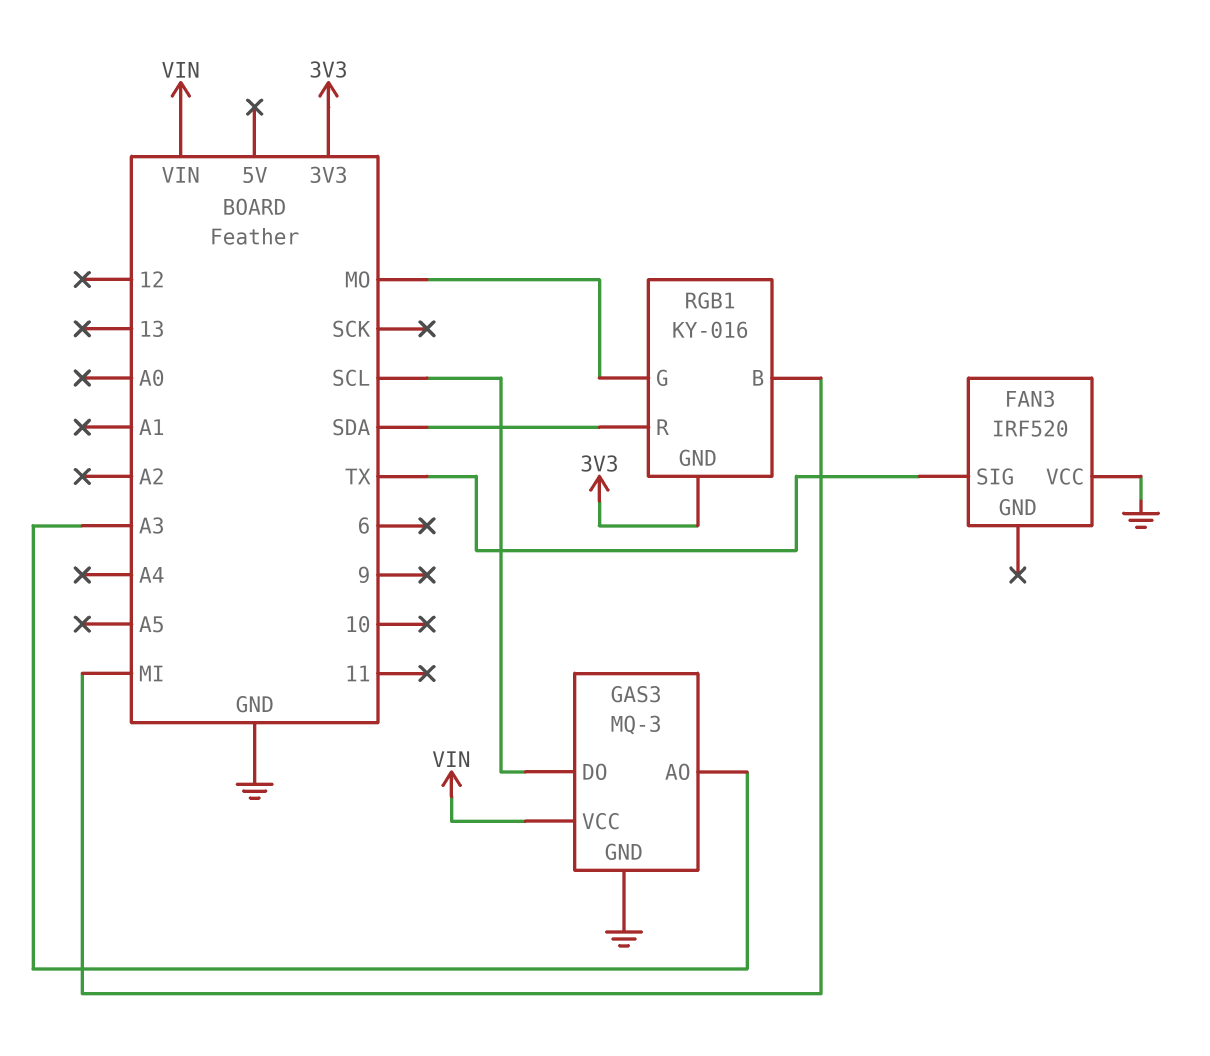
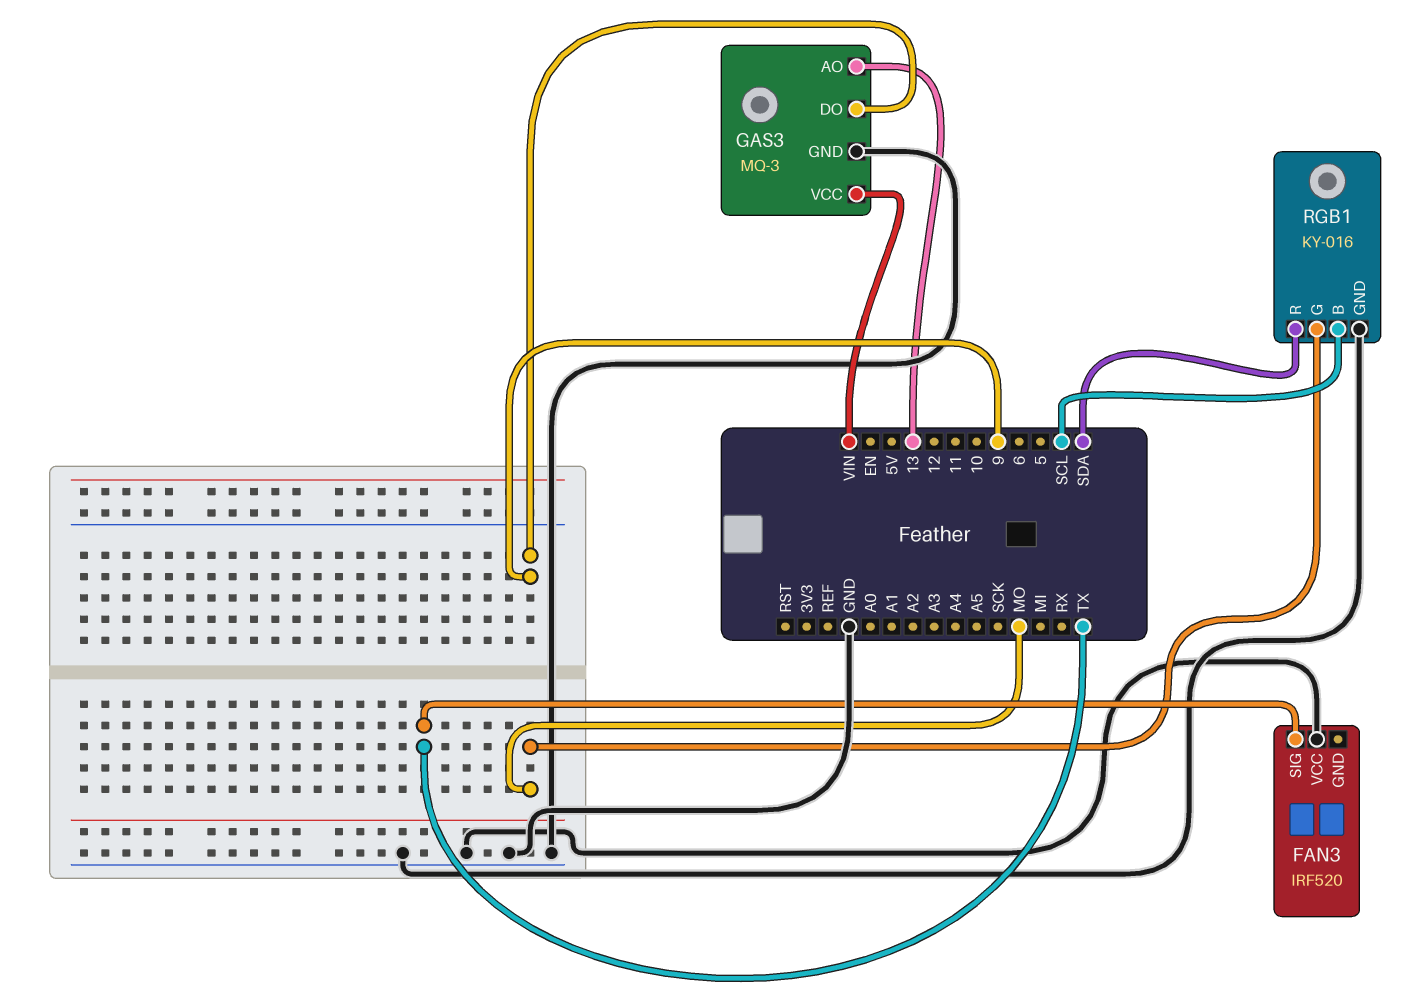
GAS3 pin AO: A3 -> 13
GAS3 pin DO: SCL -> 9
RGB1 pin B: MI -> SCL
RGB1 pin GND: 3V3 -> GND

